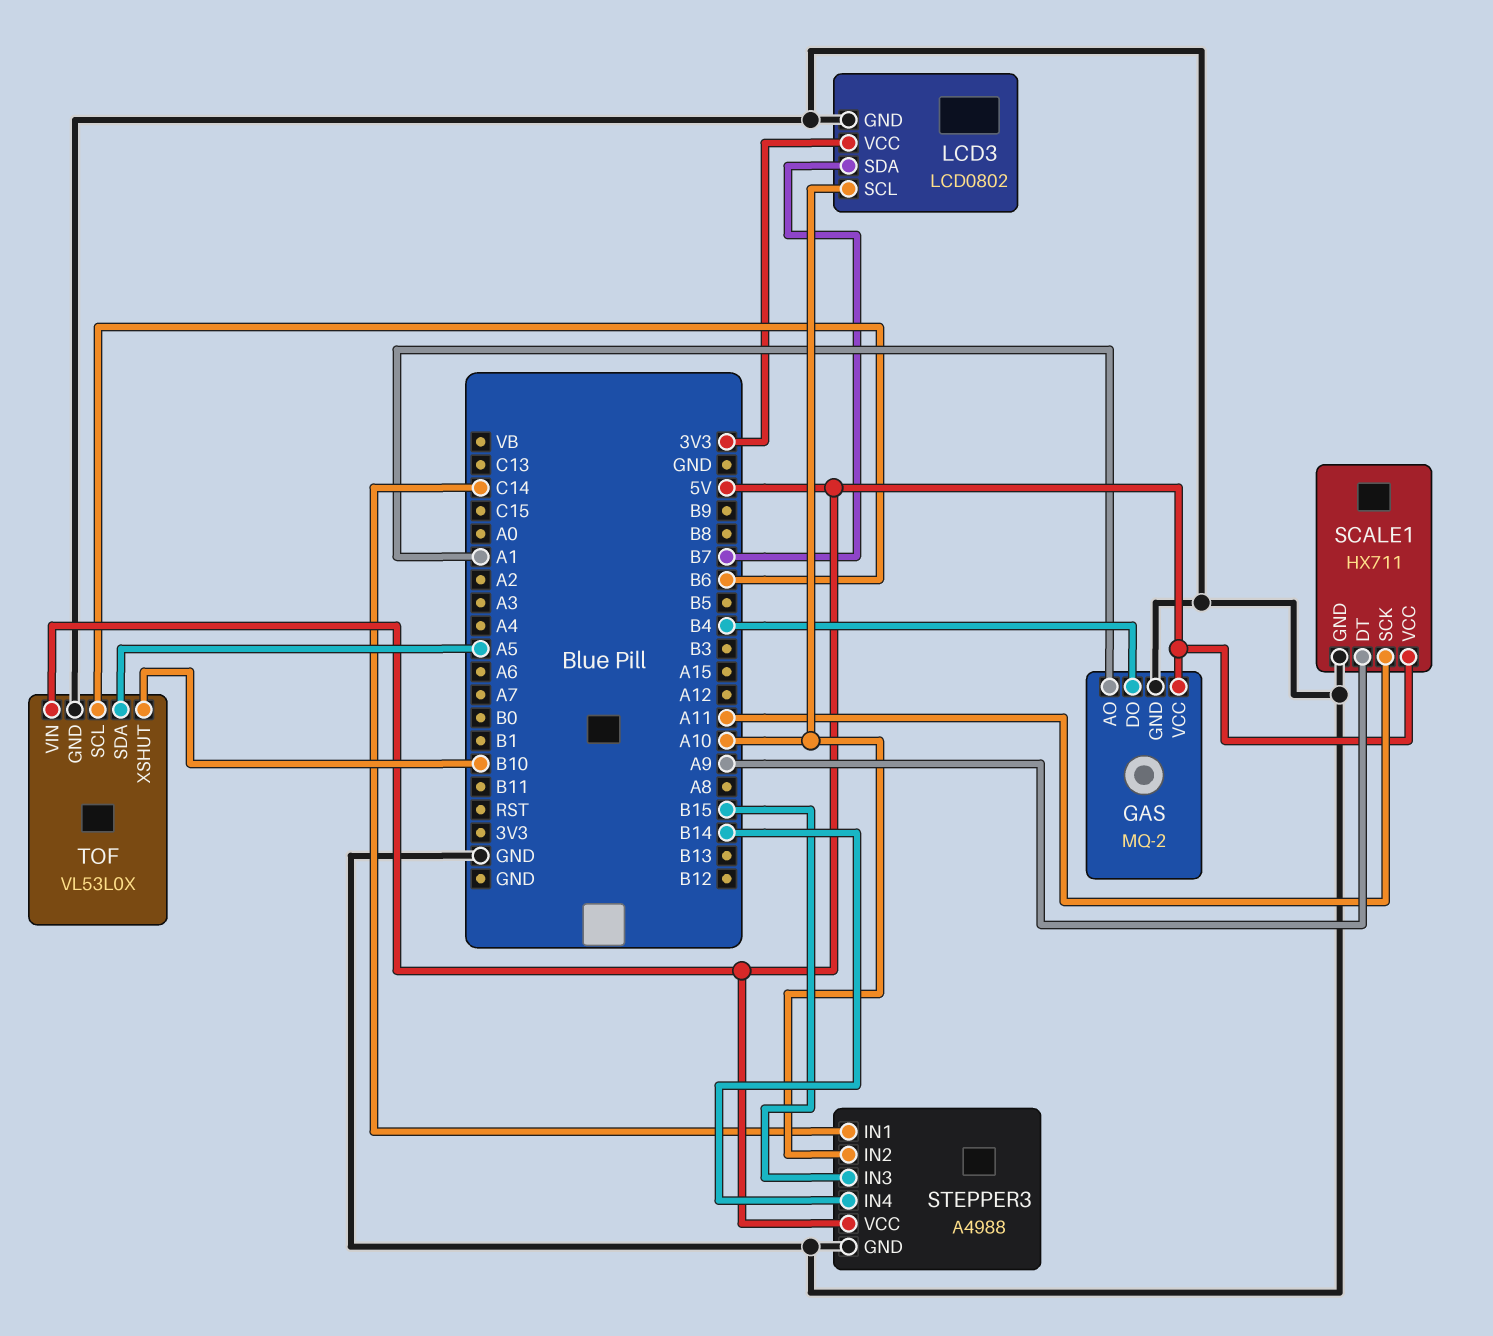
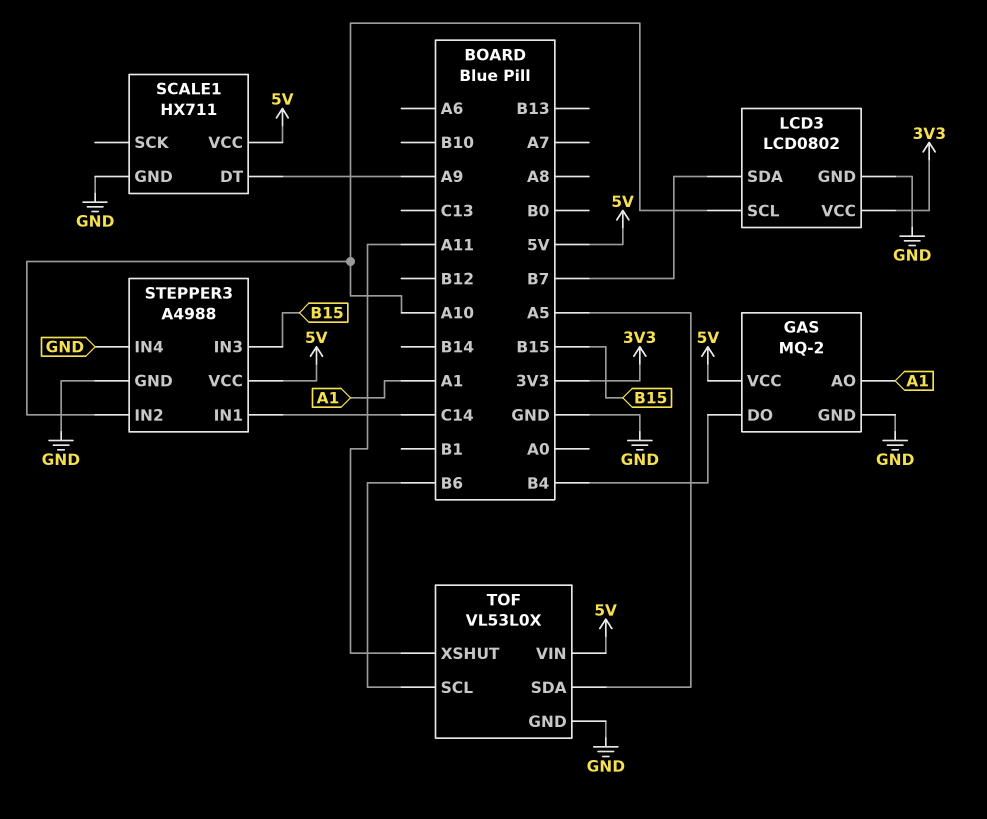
SCALE1 pin SCK: A11 -> none
STEPPER3 pin IN4: B14 -> GND
TOF pin XSHUT: B10 -> A11

